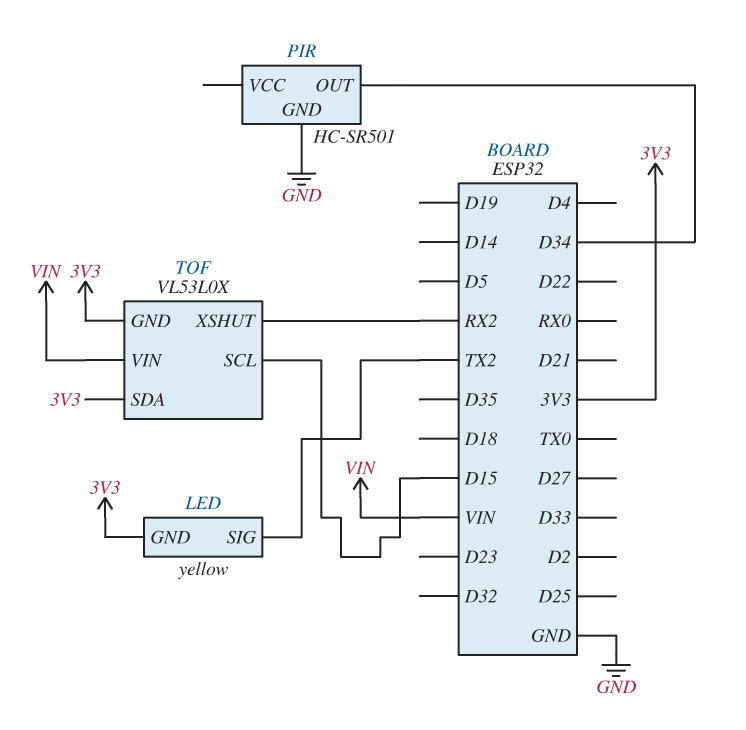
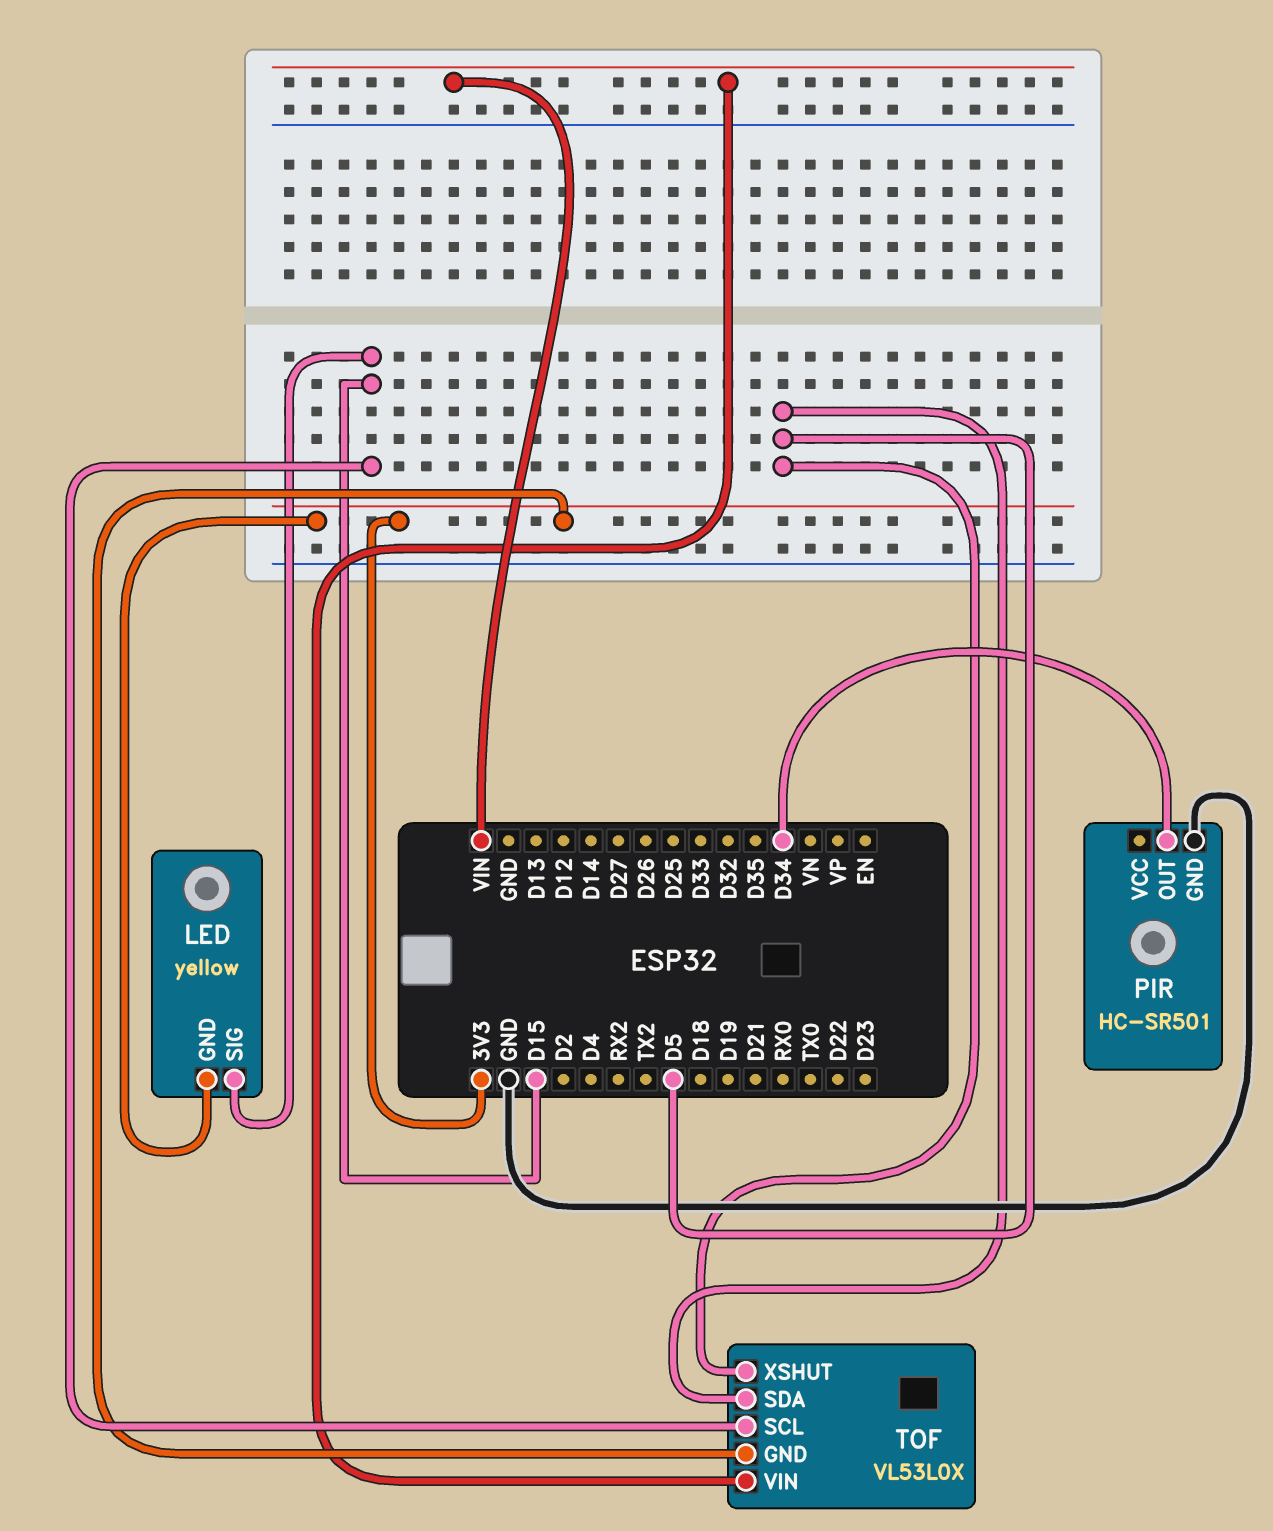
LED pin SIG: TX2 -> D15
TOF pin SDA: 3V3 -> D5
TOF pin XSHUT: RX2 -> D5

